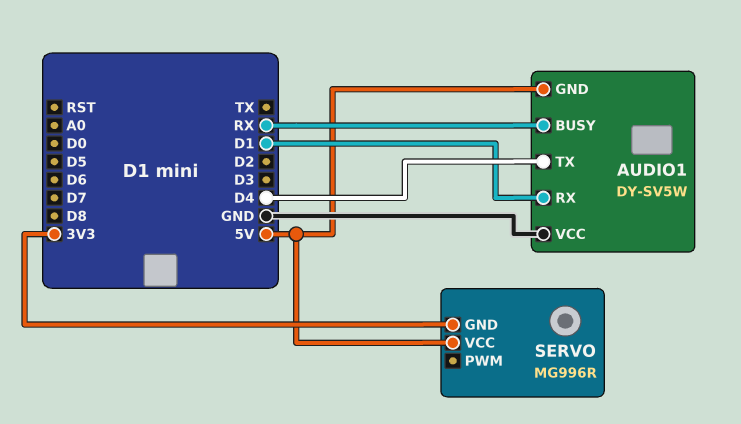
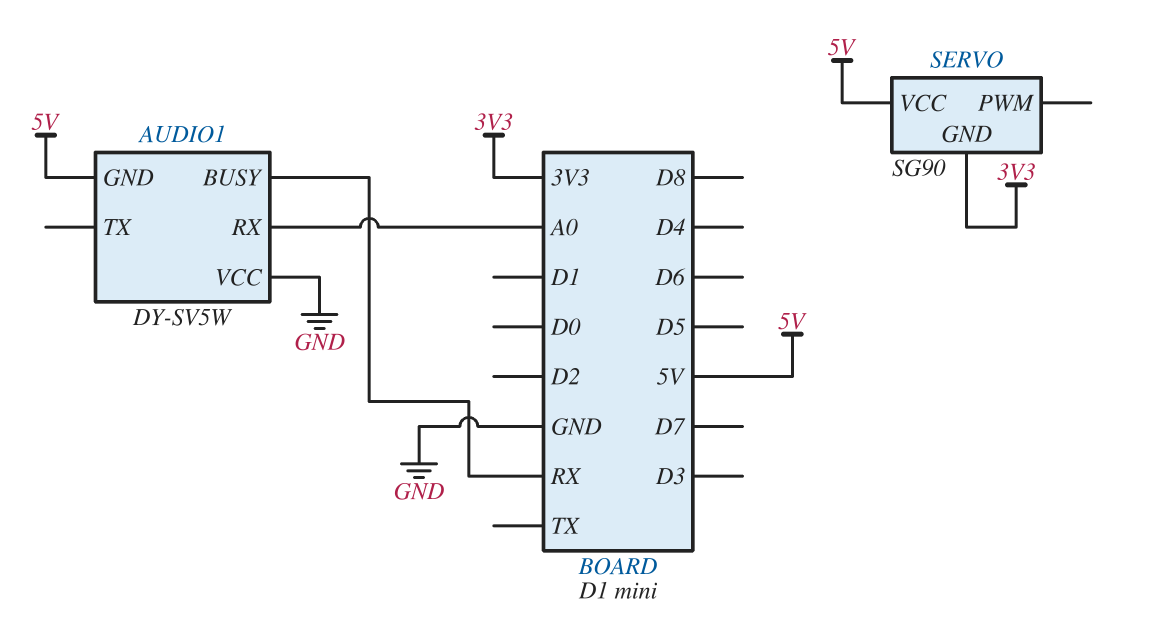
AUDIO1 pin RX: D1 -> A0
AUDIO1 pin TX: D4 -> none
SERVO: MG996R -> SG90

